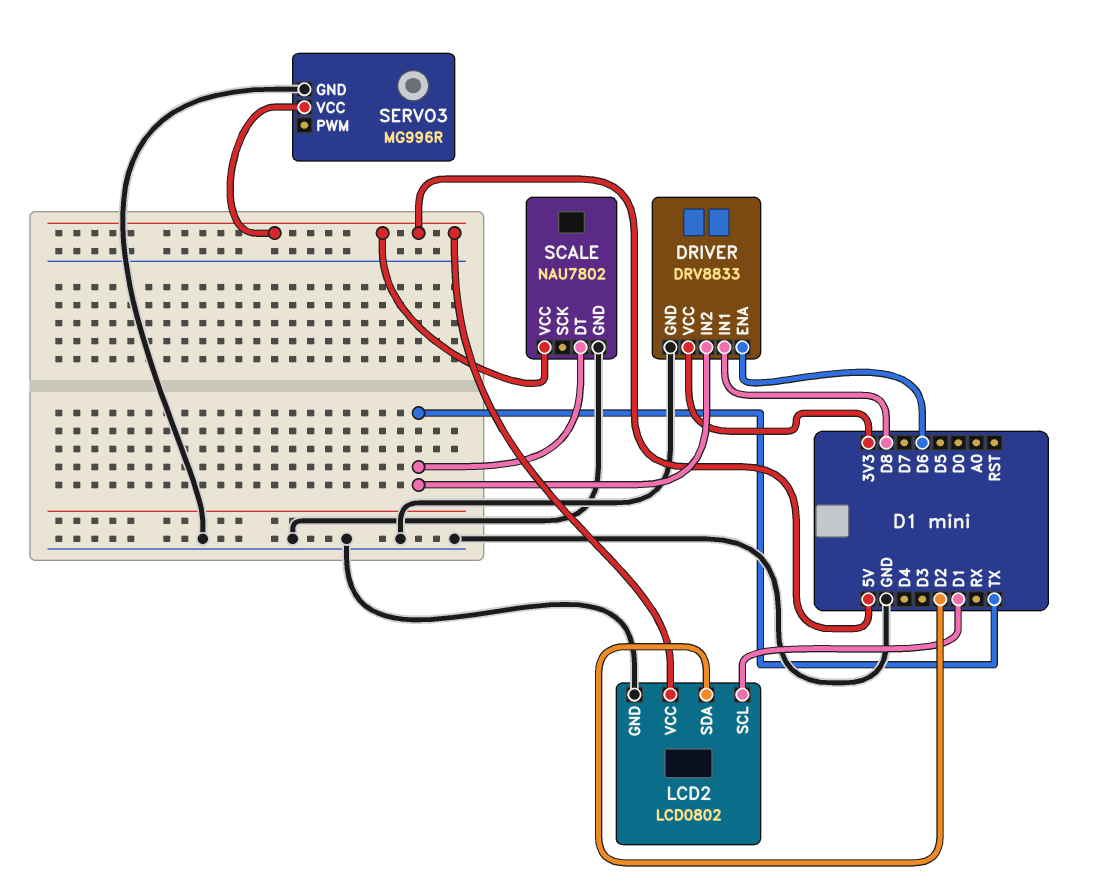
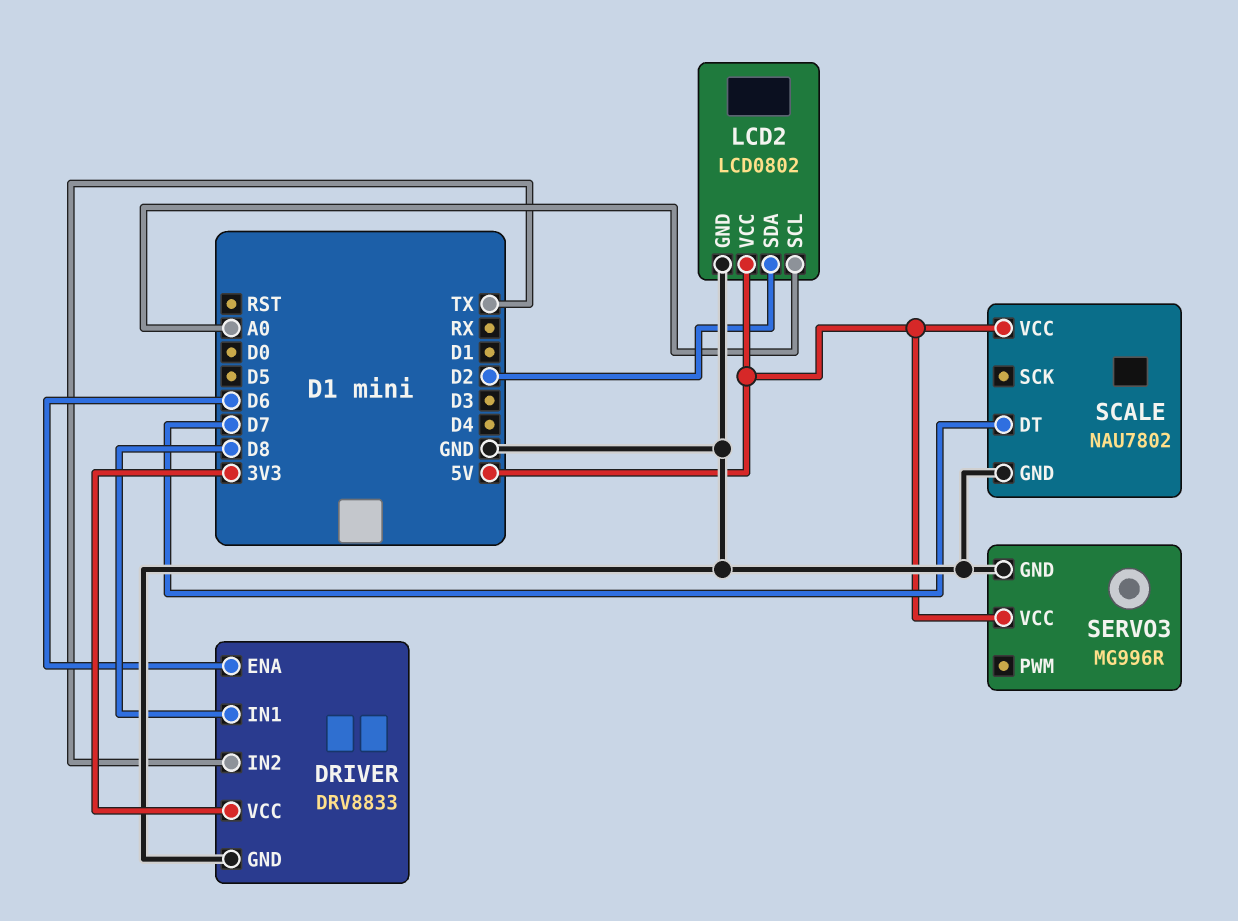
LCD2 pin SCL: D1 -> A0
SCALE pin DT: TX -> D7

